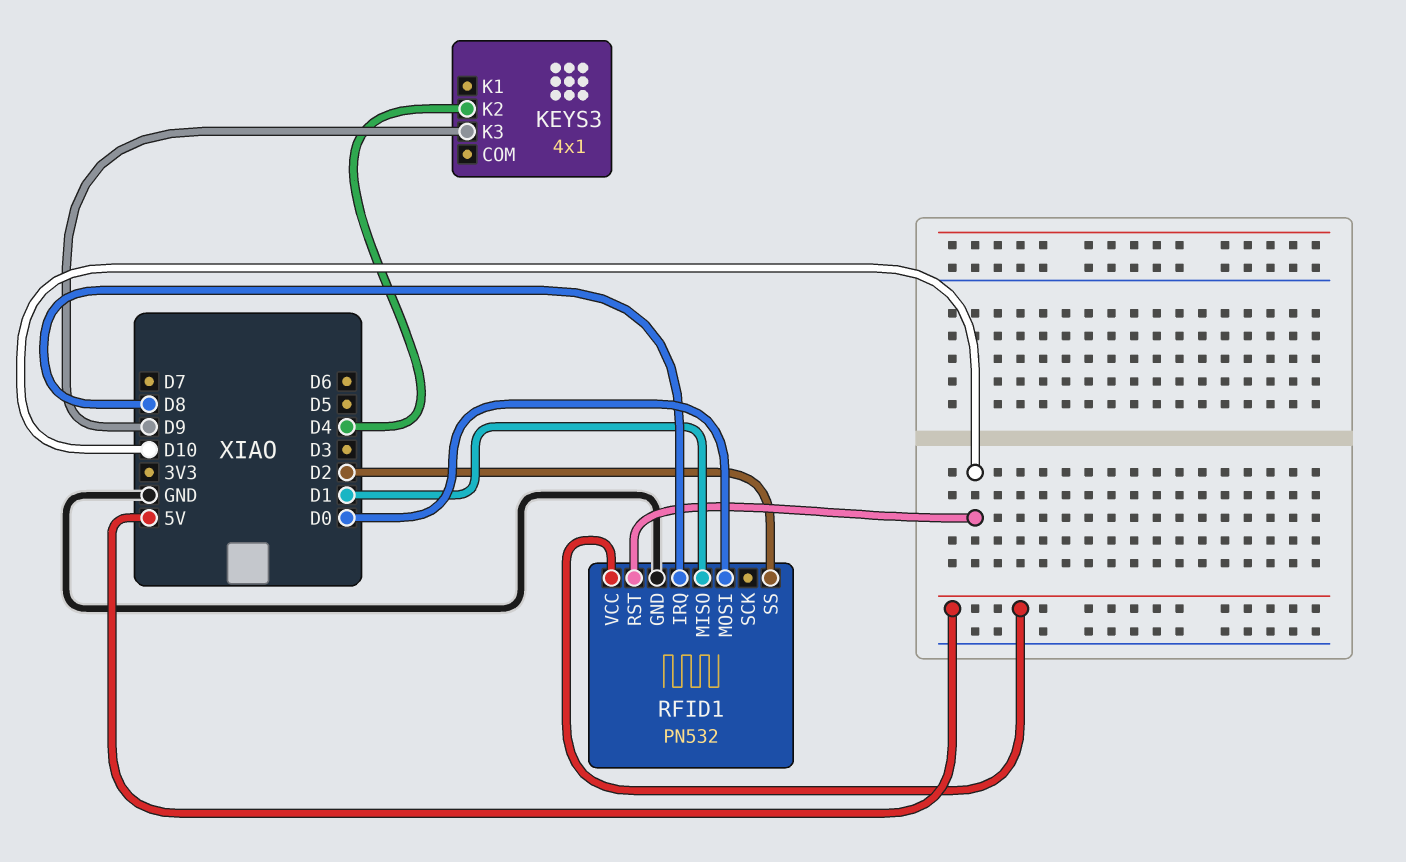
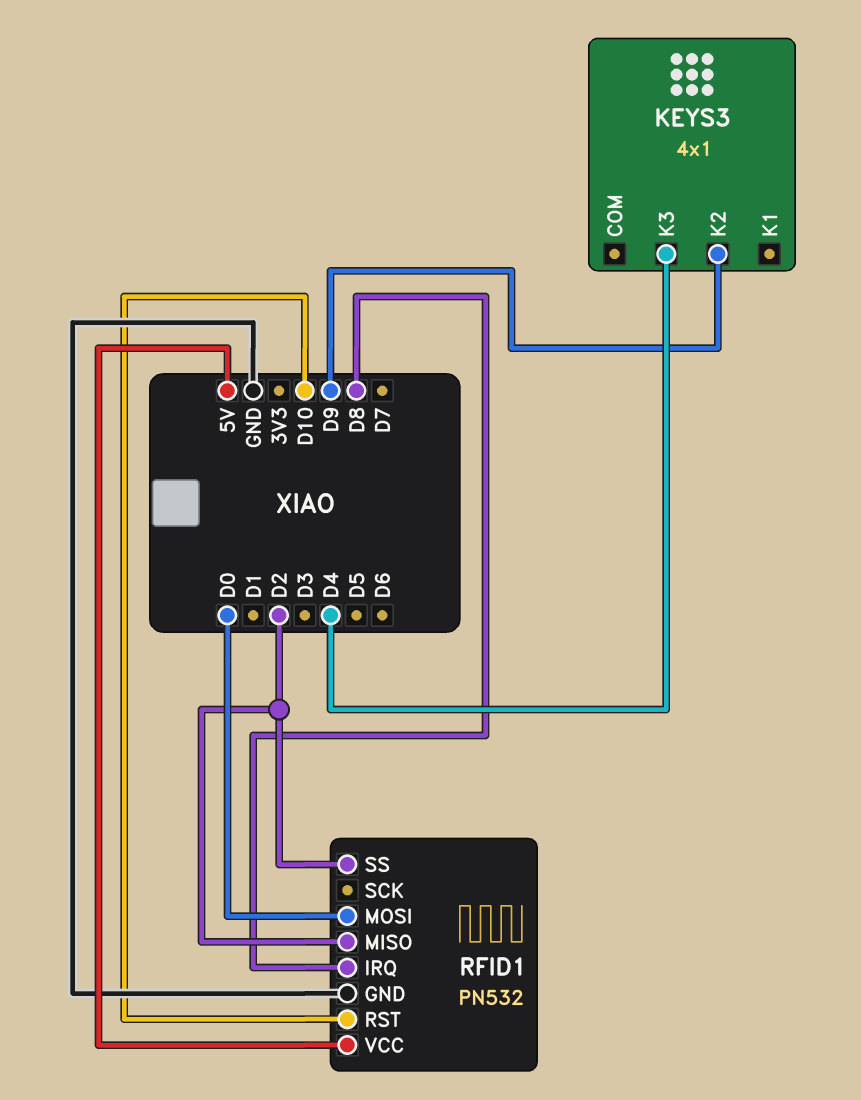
KEYS3 pin K2: D4 -> D9
KEYS3 pin K3: D9 -> D4
RFID1 pin MISO: D1 -> D2

